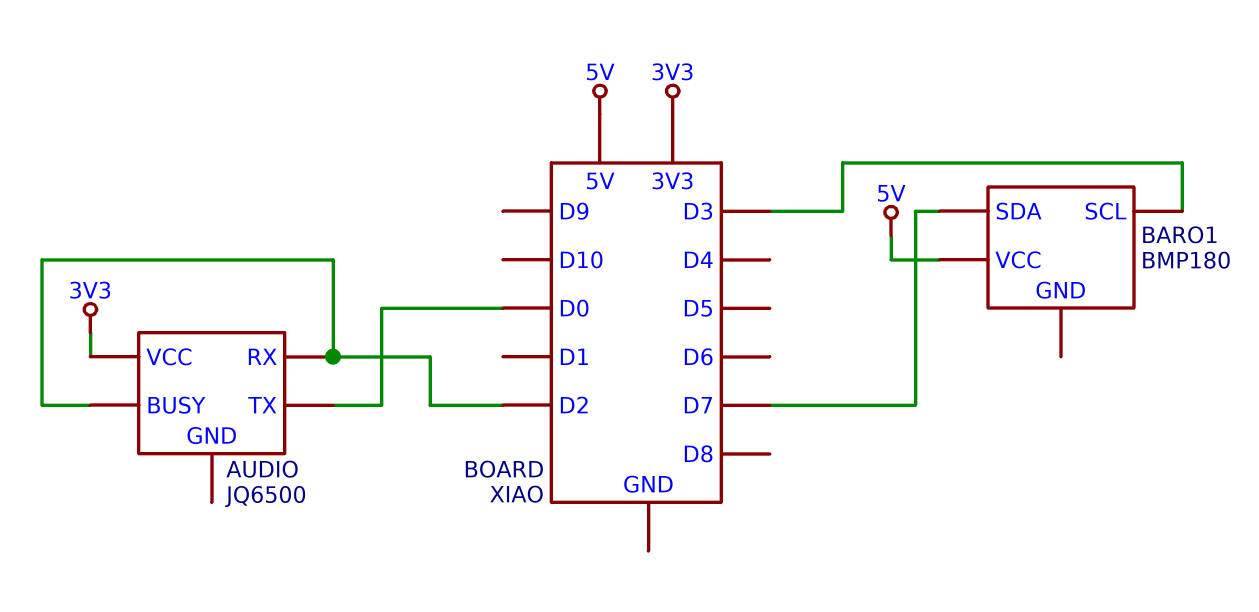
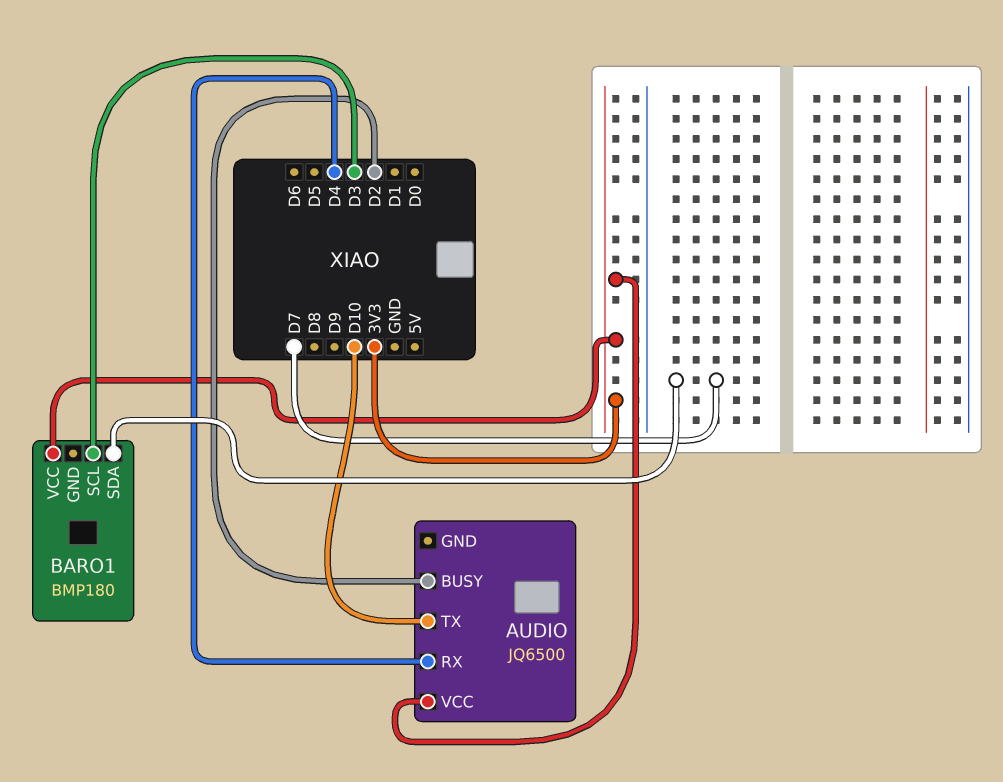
AUDIO pin RX: D2 -> D4
AUDIO pin TX: D0 -> D10
BARO1 pin VCC: 5V -> 3V3

